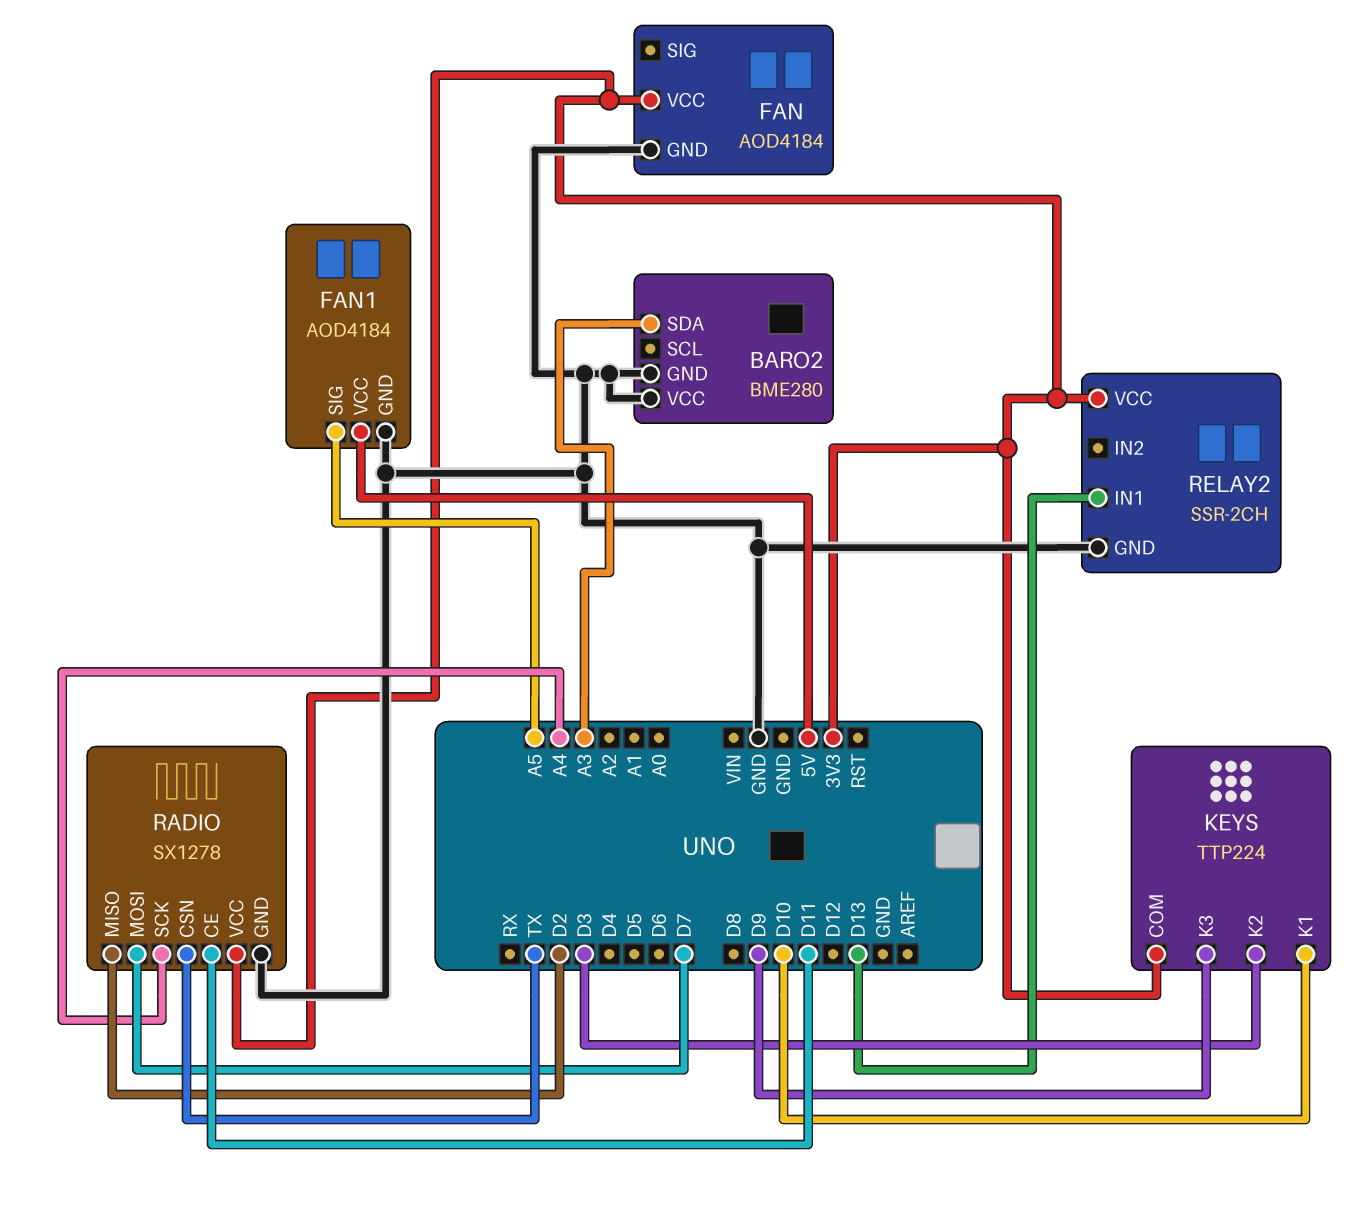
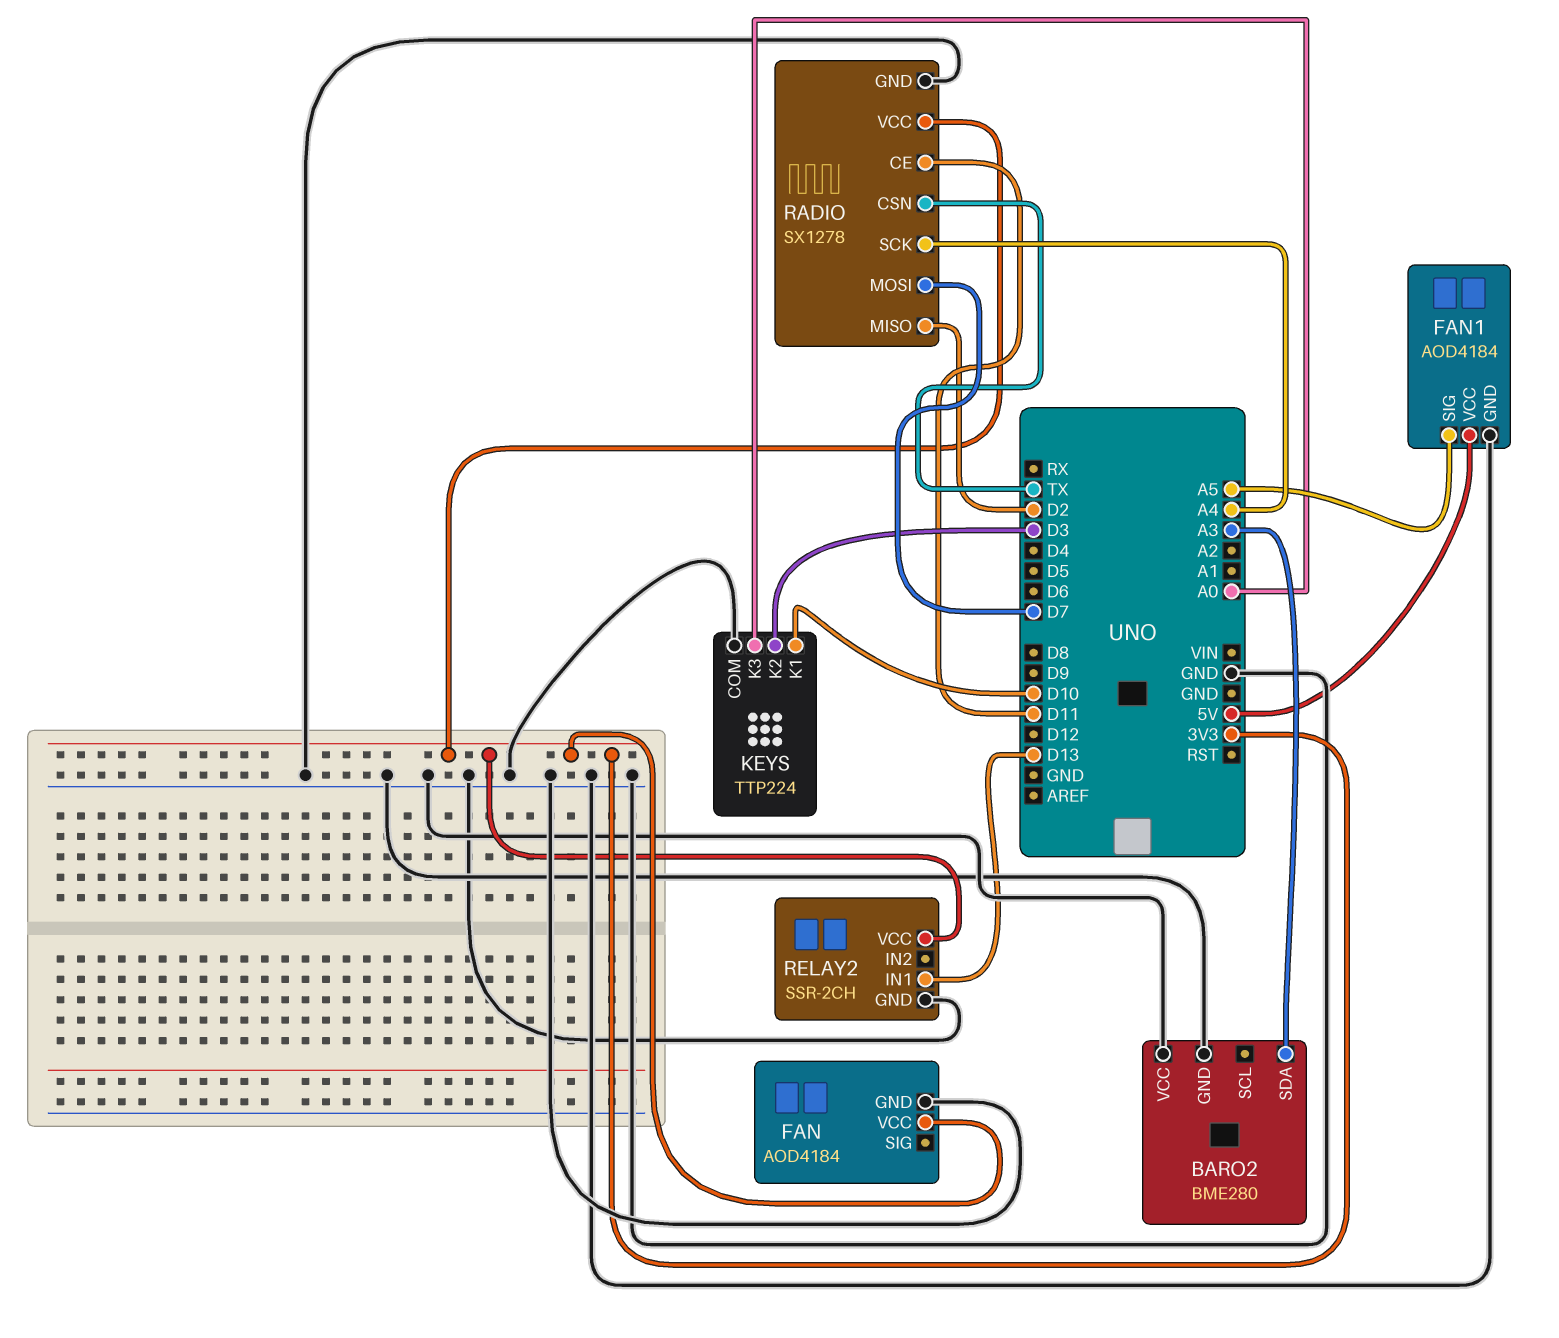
KEYS pin COM: 3V3 -> GND
KEYS pin K3: D9 -> A0

